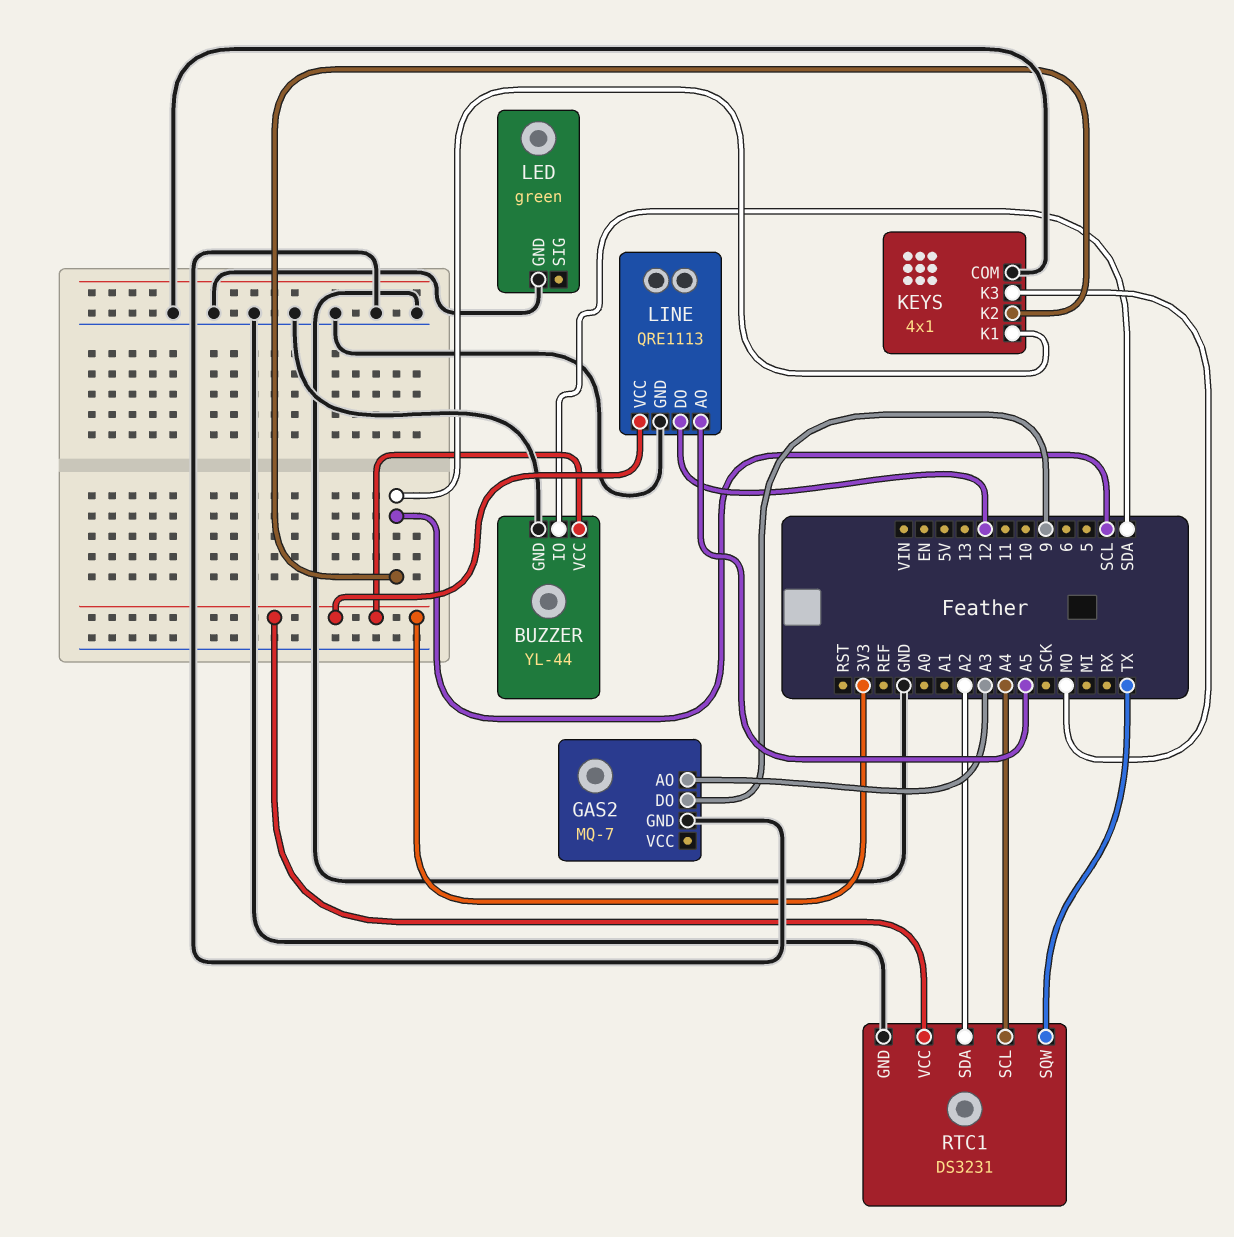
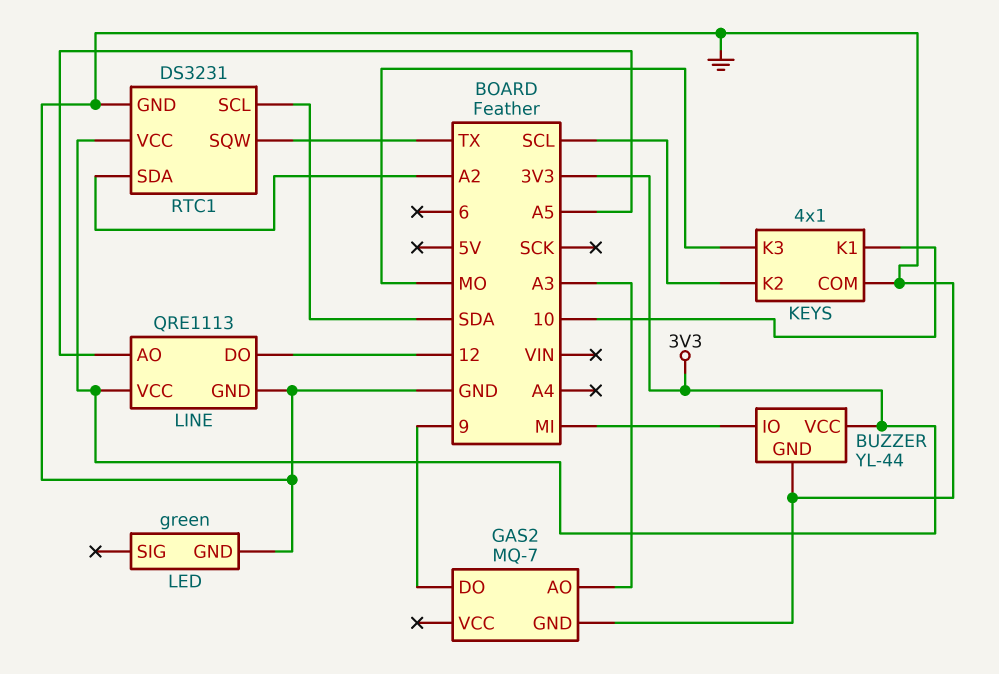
BUZZER pin IO: SDA -> MI
KEYS pin K1: SCL -> 10
RTC1 pin SCL: A4 -> SDA

